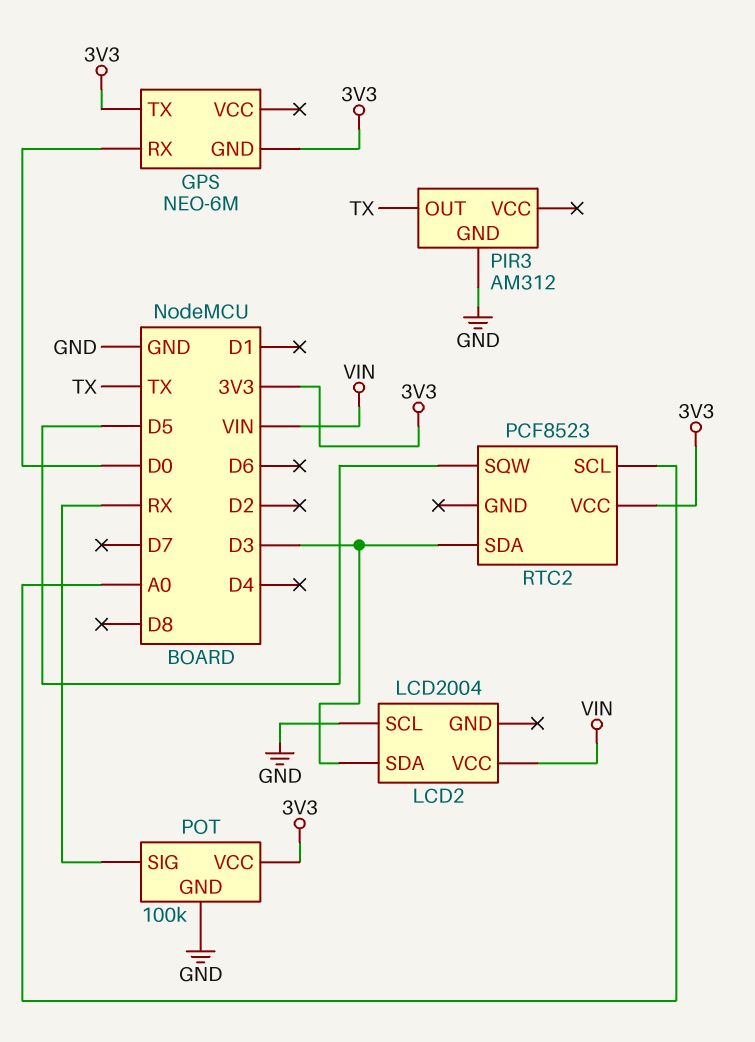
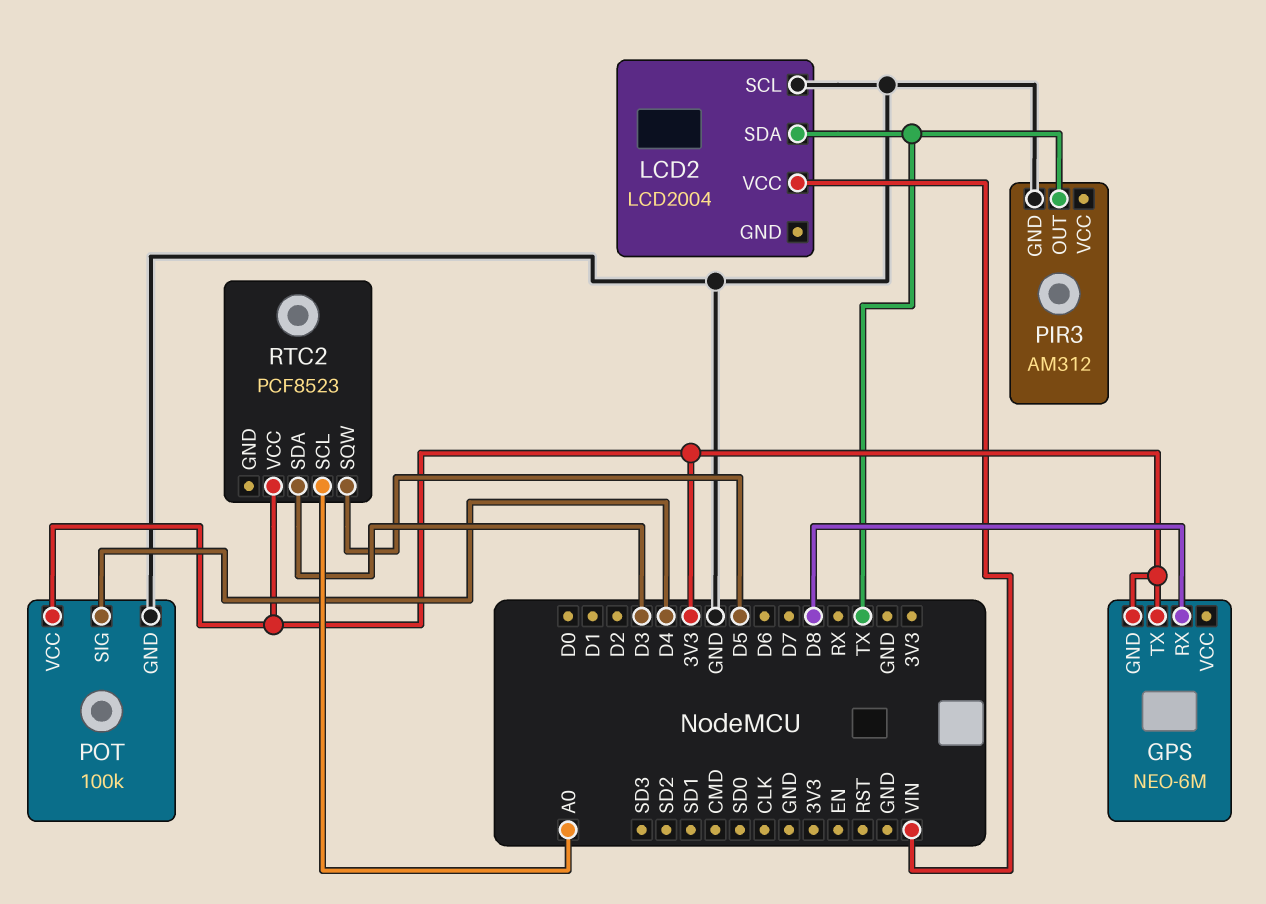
GPS pin RX: D0 -> D8
LCD2 pin SDA: D3 -> TX
POT pin SIG: RX -> D4

